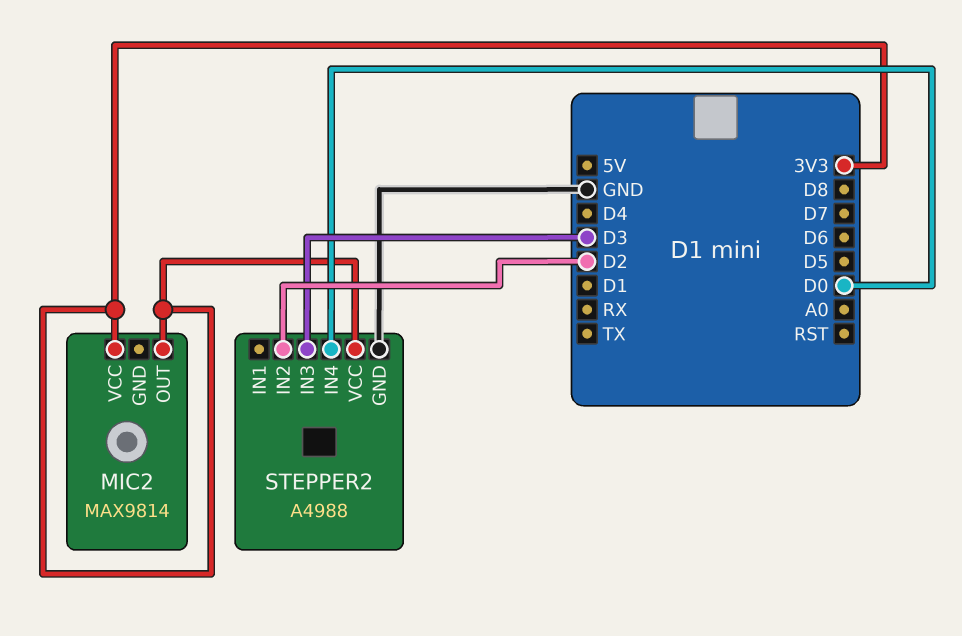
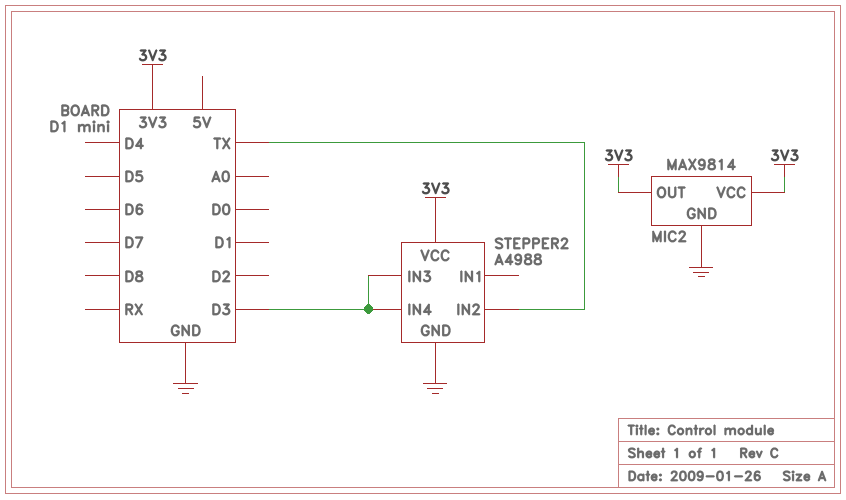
MIC2 pin GND: none -> GND
STEPPER2 pin IN2: D2 -> TX
STEPPER2 pin IN4: D0 -> D3

